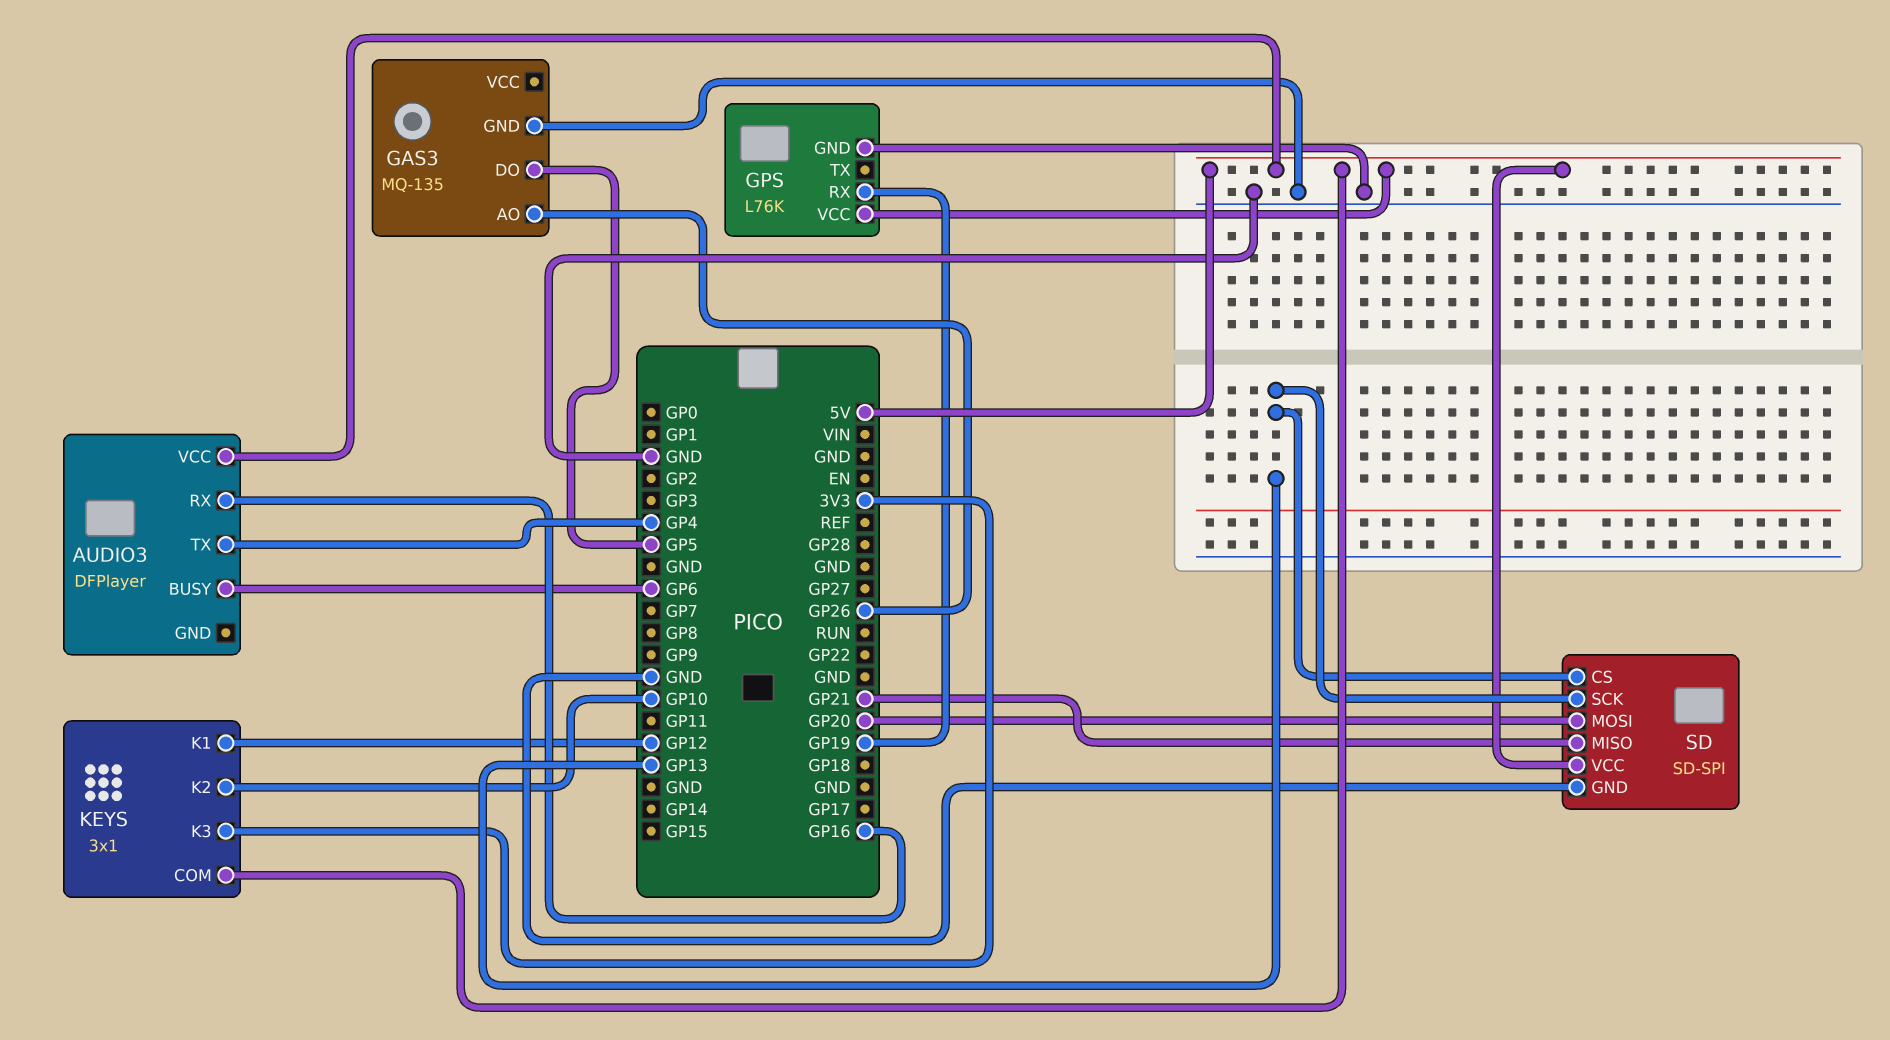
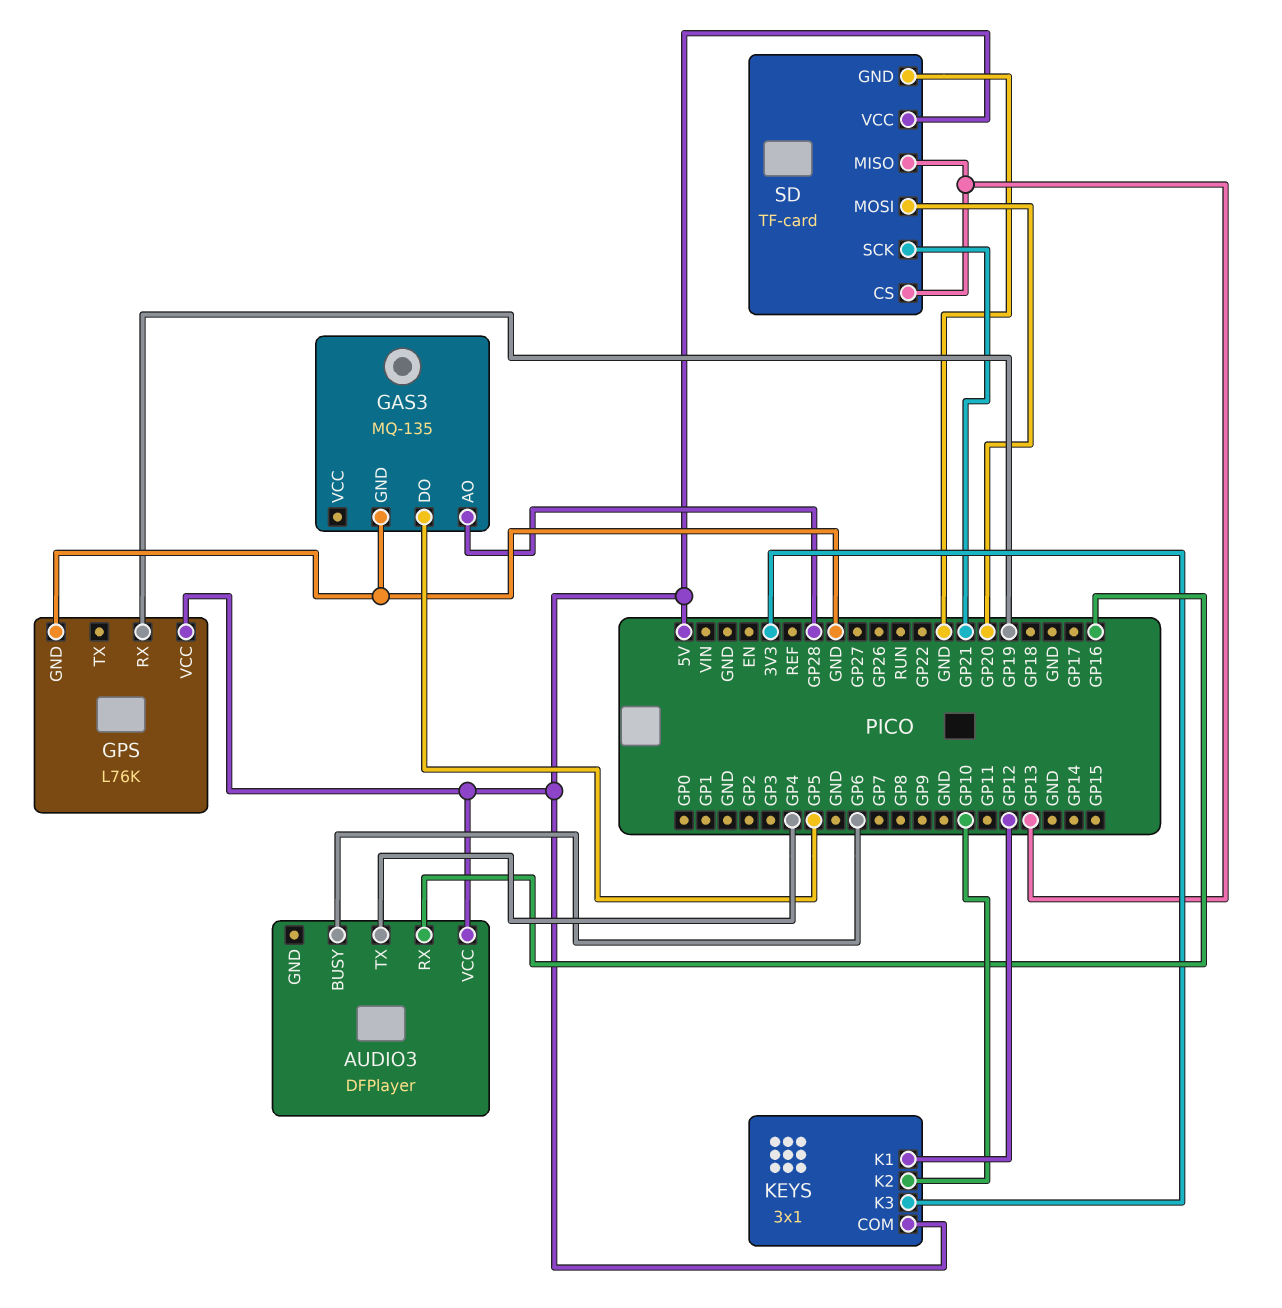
GAS3 pin AO: GP26 -> GP28
SD: SD-SPI -> TF-card
SD pin MISO: GP21 -> GP13
SD pin SCK: GP13 -> GP21

